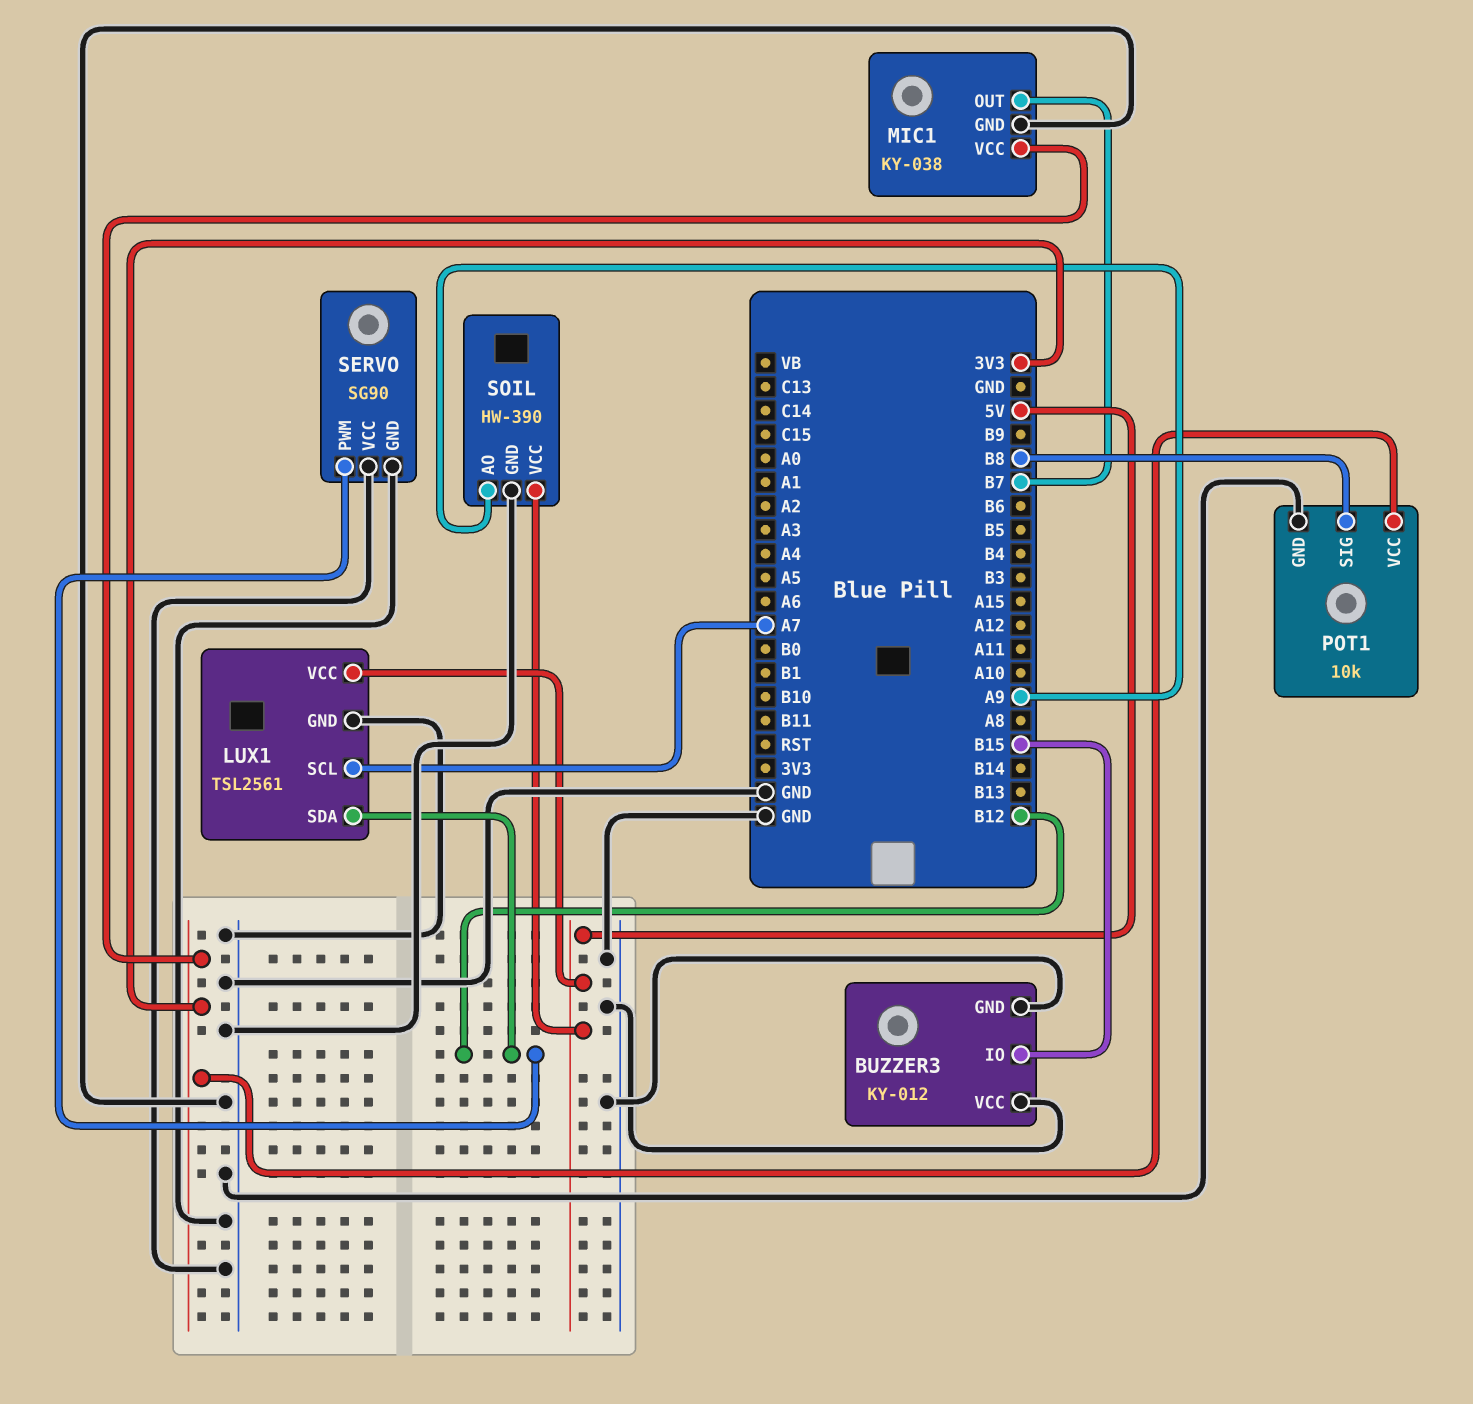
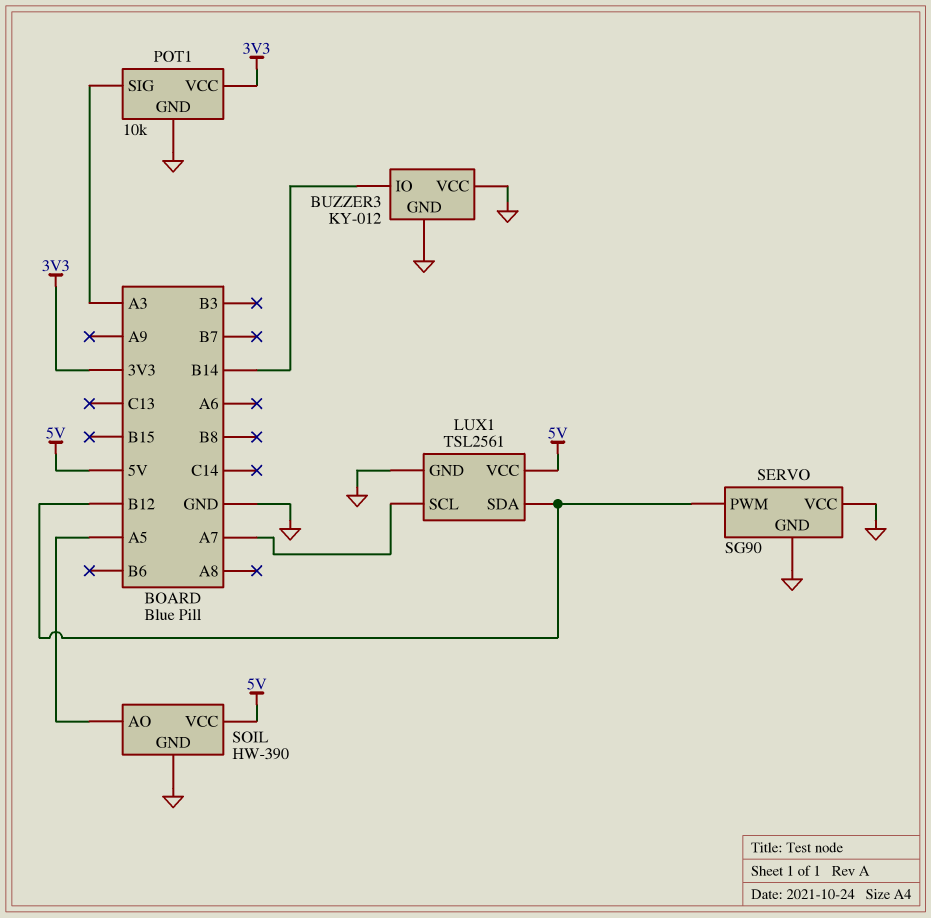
BUZZER3 pin IO: B15 -> B14
MIC1: KY-038 -> none
MIC1 pin GND: GND -> none
MIC1 pin OUT: B7 -> none
MIC1 pin VCC: 3V3 -> none
POT1 pin SIG: B8 -> A3
SOIL pin AO: A9 -> A5

